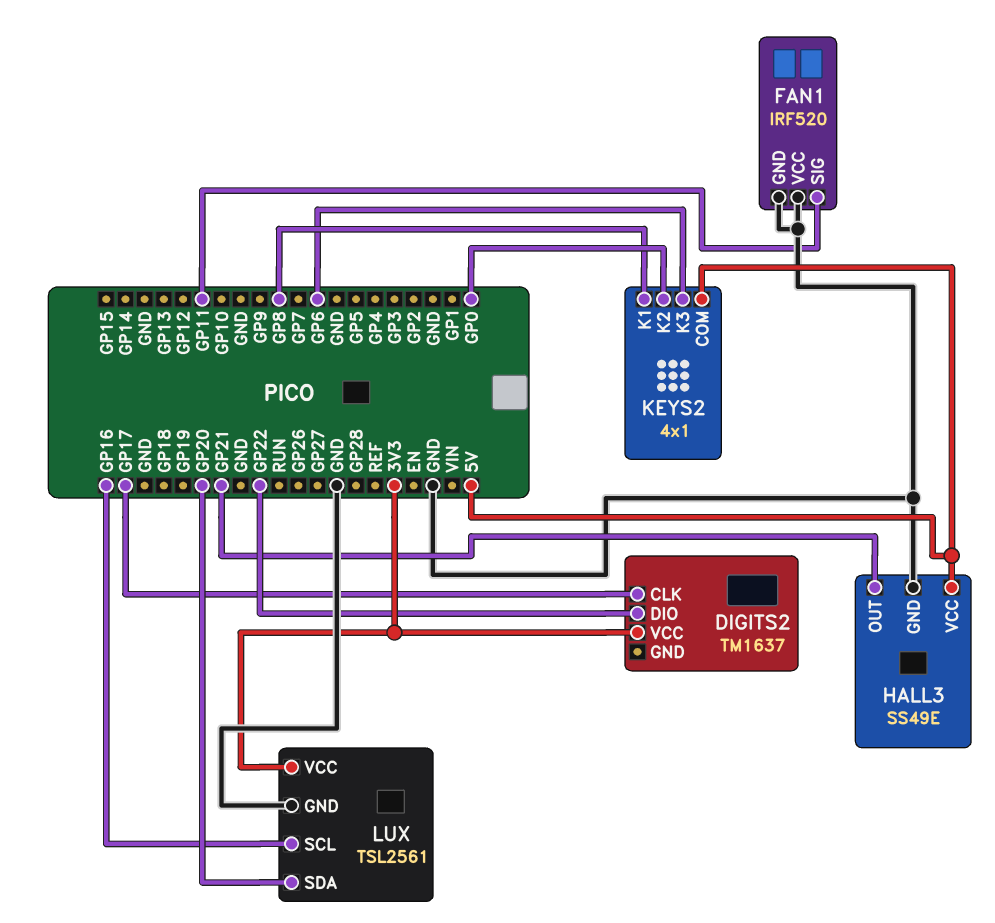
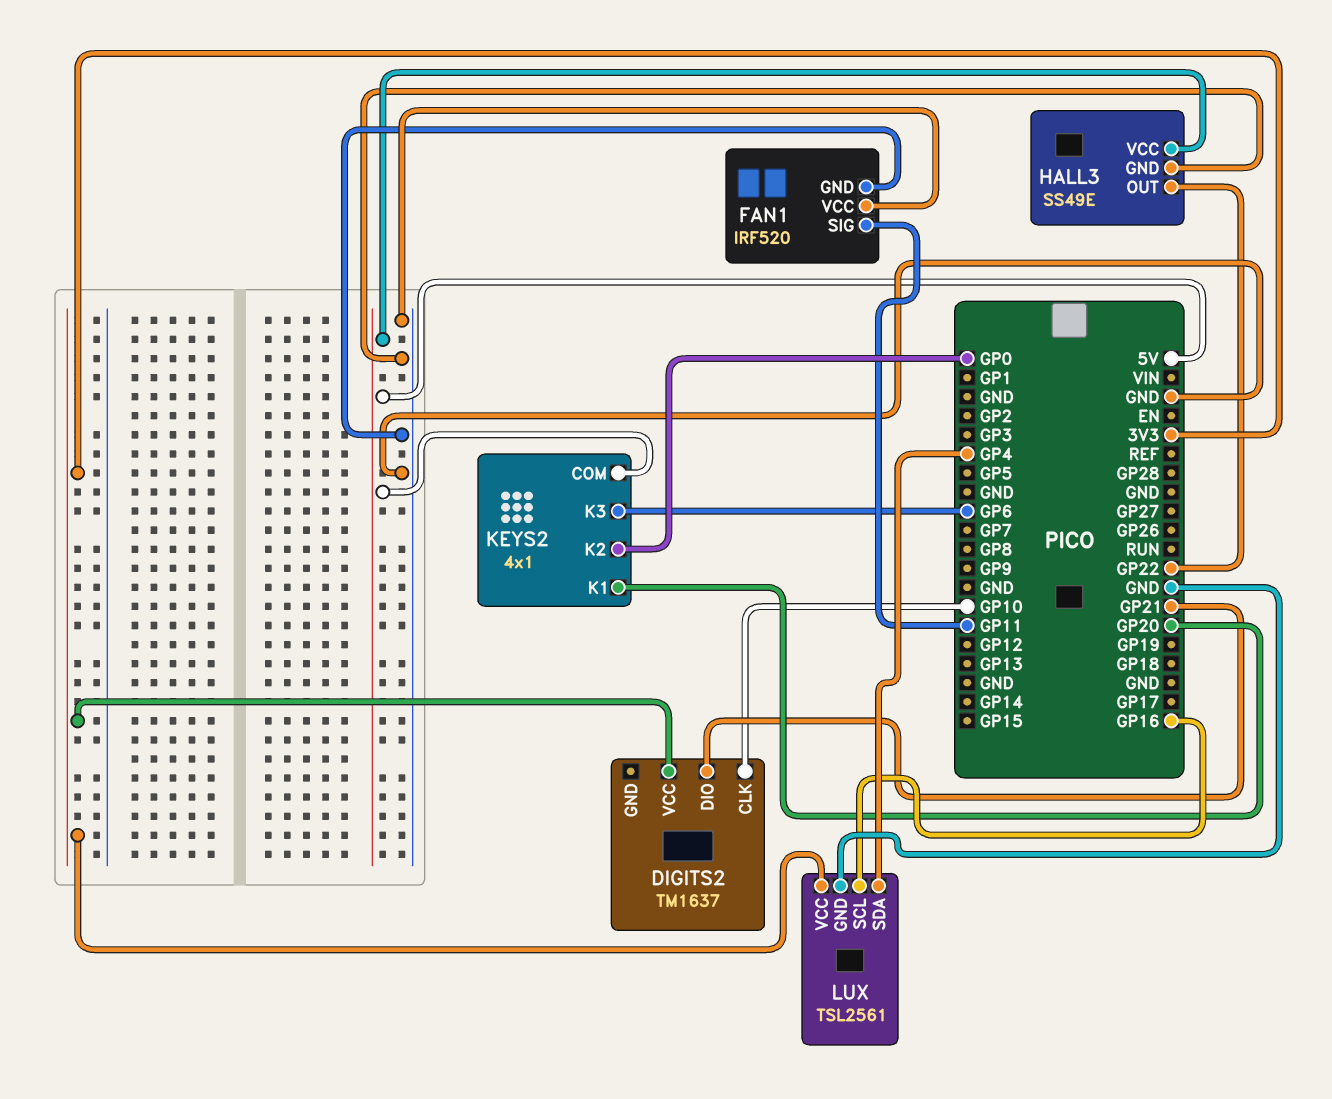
DIGITS2 pin CLK: GP17 -> GP10
DIGITS2 pin DIO: GP22 -> GP21
HALL3 pin OUT: GP21 -> GP22
KEYS2 pin K1: GP8 -> GP20
LUX pin SDA: GP20 -> GP4

